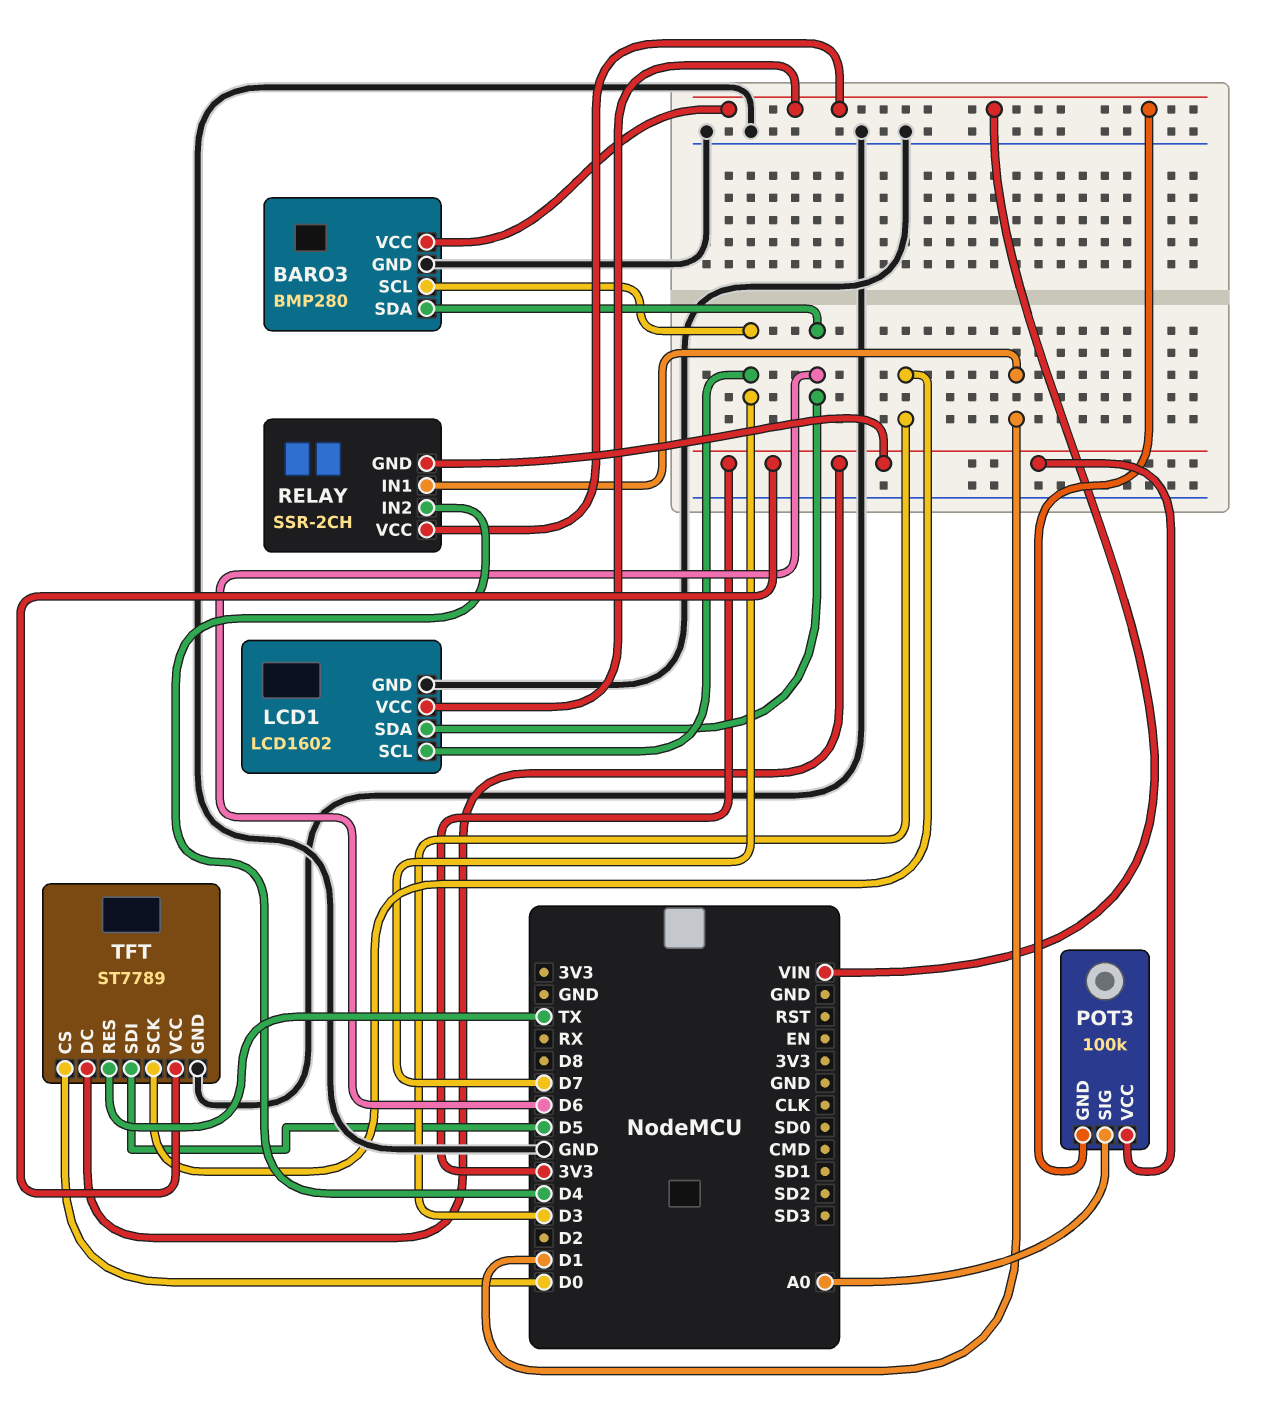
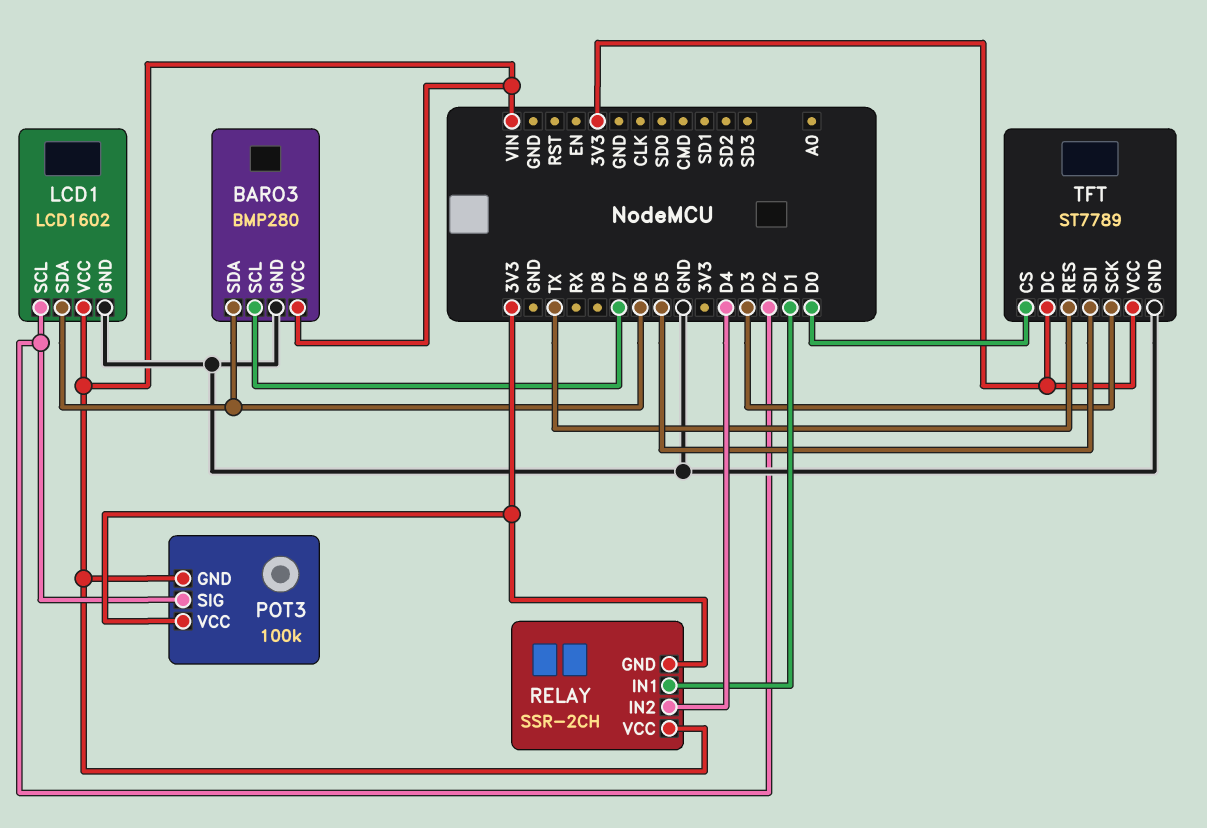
LCD1 pin SCL: D7 -> D2
POT3 pin SIG: A0 -> D2

